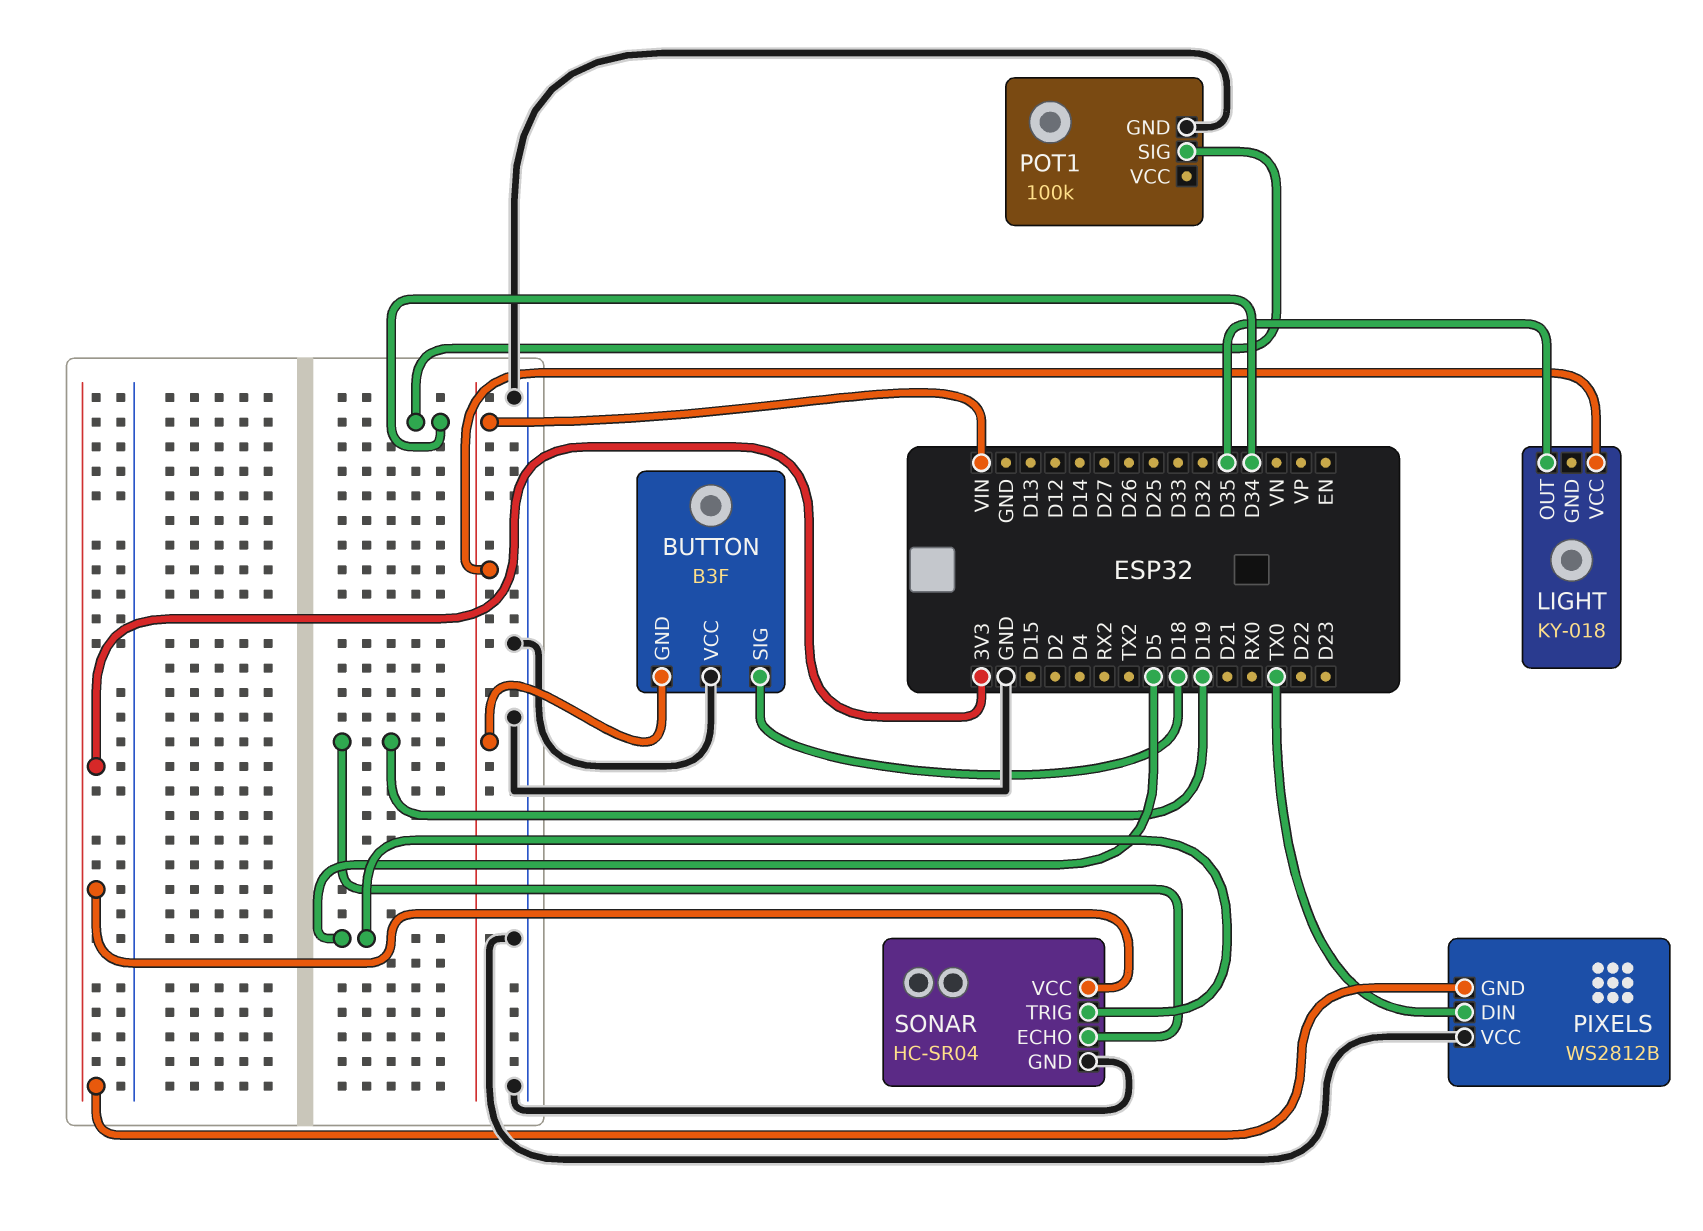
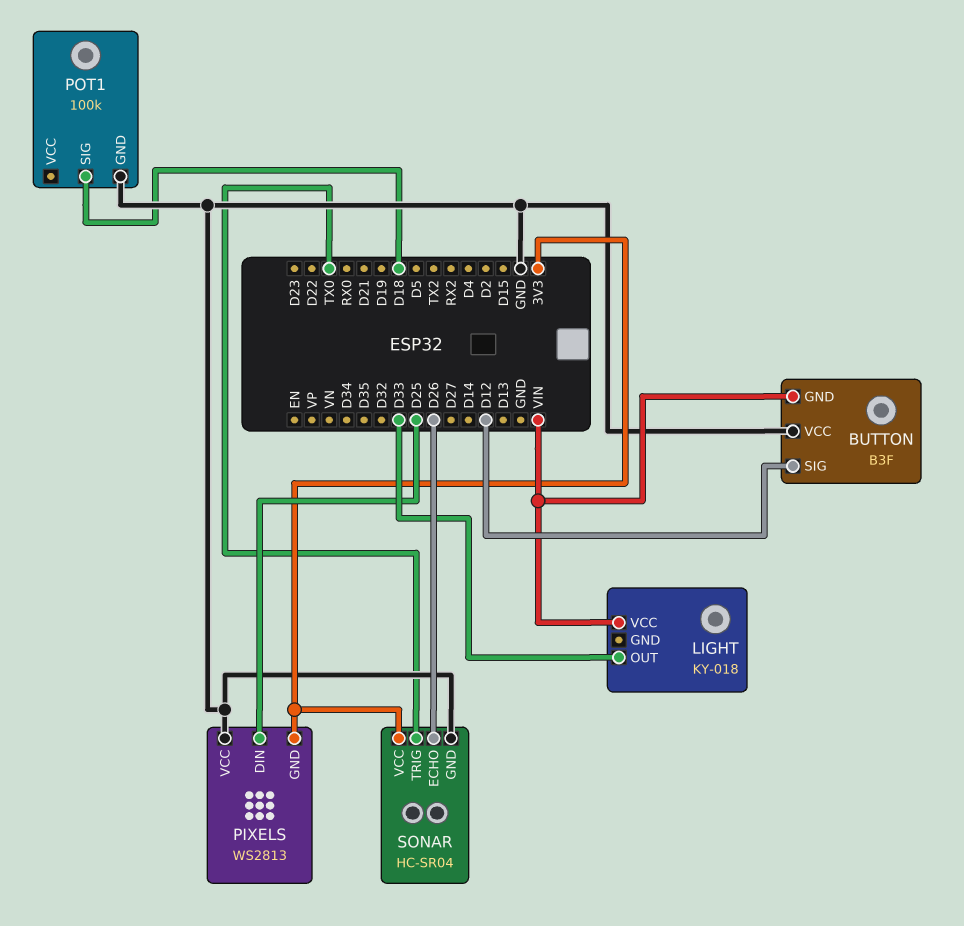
BUTTON pin SIG: D18 -> D12
LIGHT pin OUT: D35 -> D33
PIXELS: WS2812B -> WS2813
PIXELS pin DIN: TX0 -> D25
POT1 pin SIG: D34 -> D18
SONAR pin ECHO: D19 -> D26
SONAR pin TRIG: D5 -> TX0

